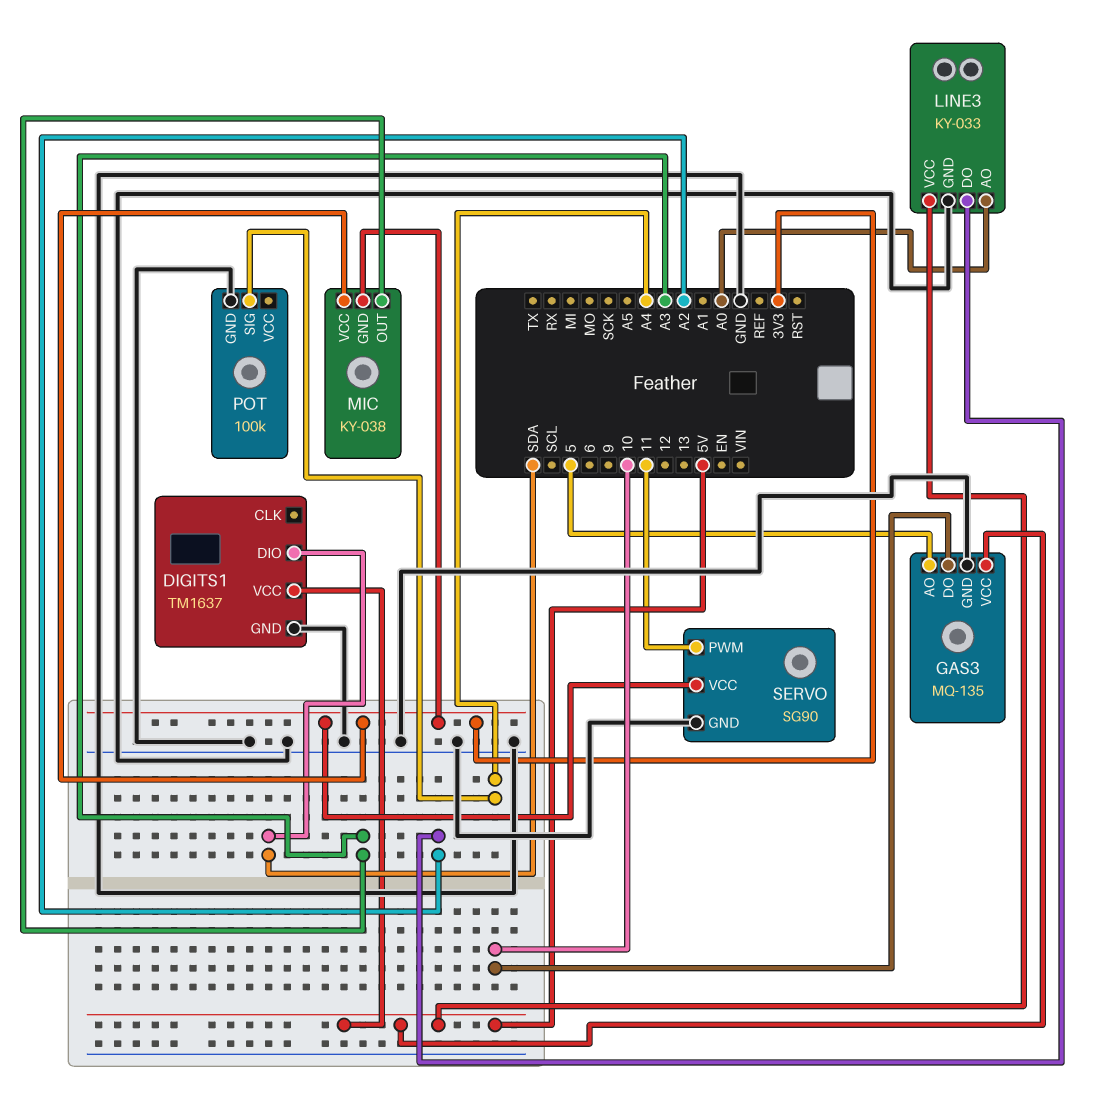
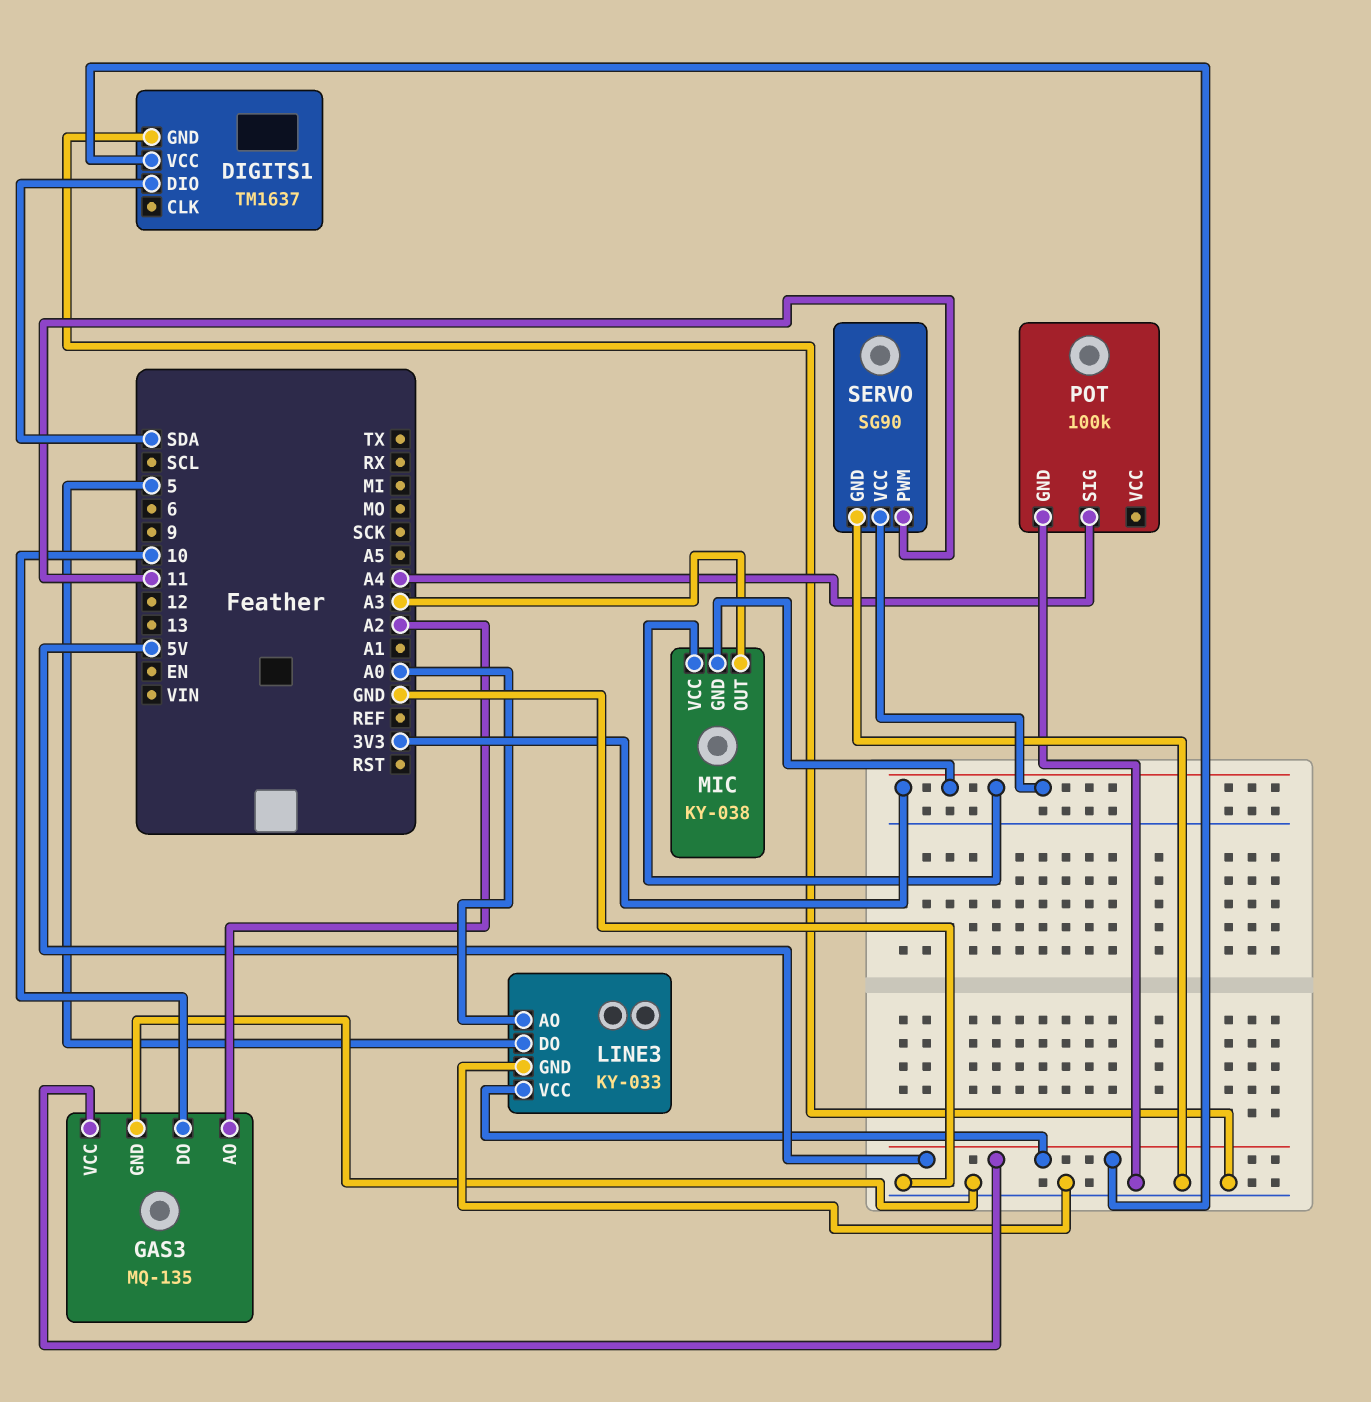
GAS3 pin AO: 5 -> A2
LINE3 pin DO: A2 -> 5

